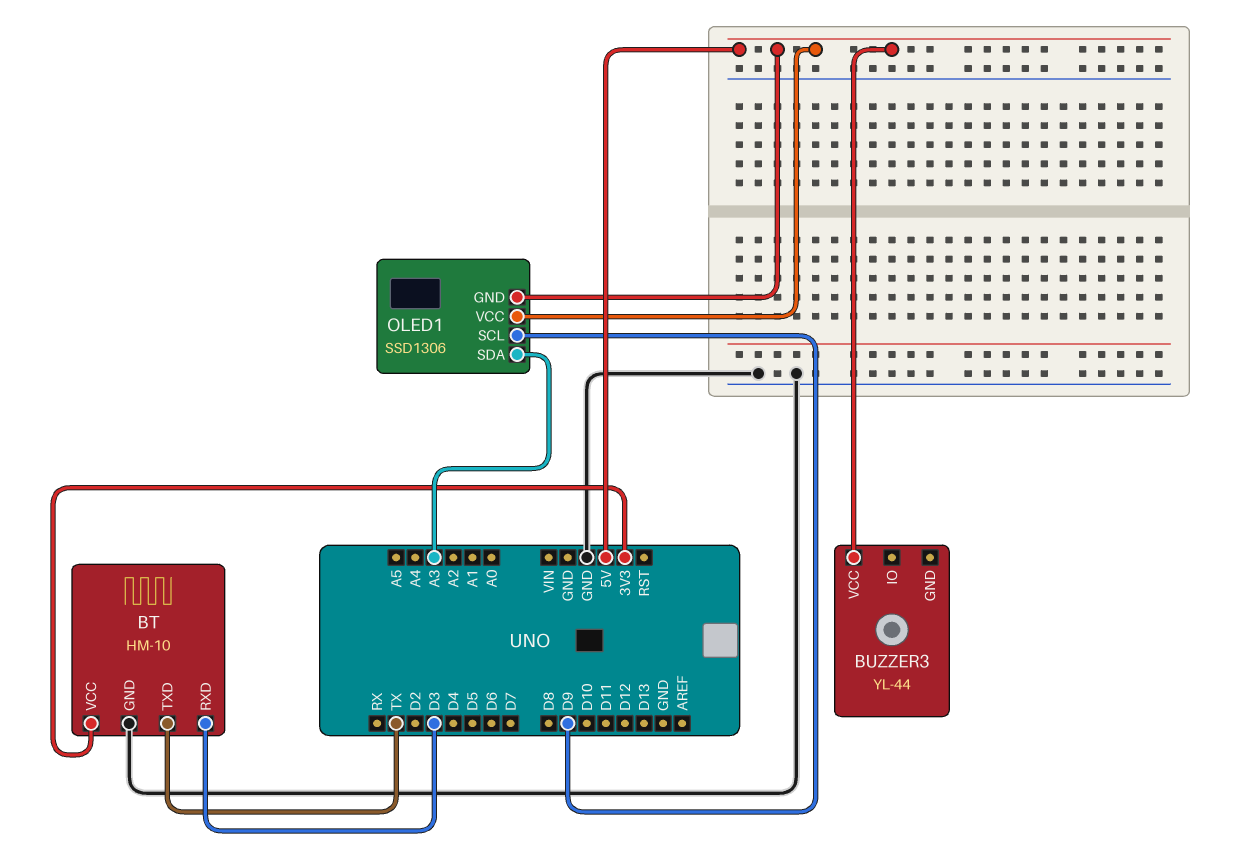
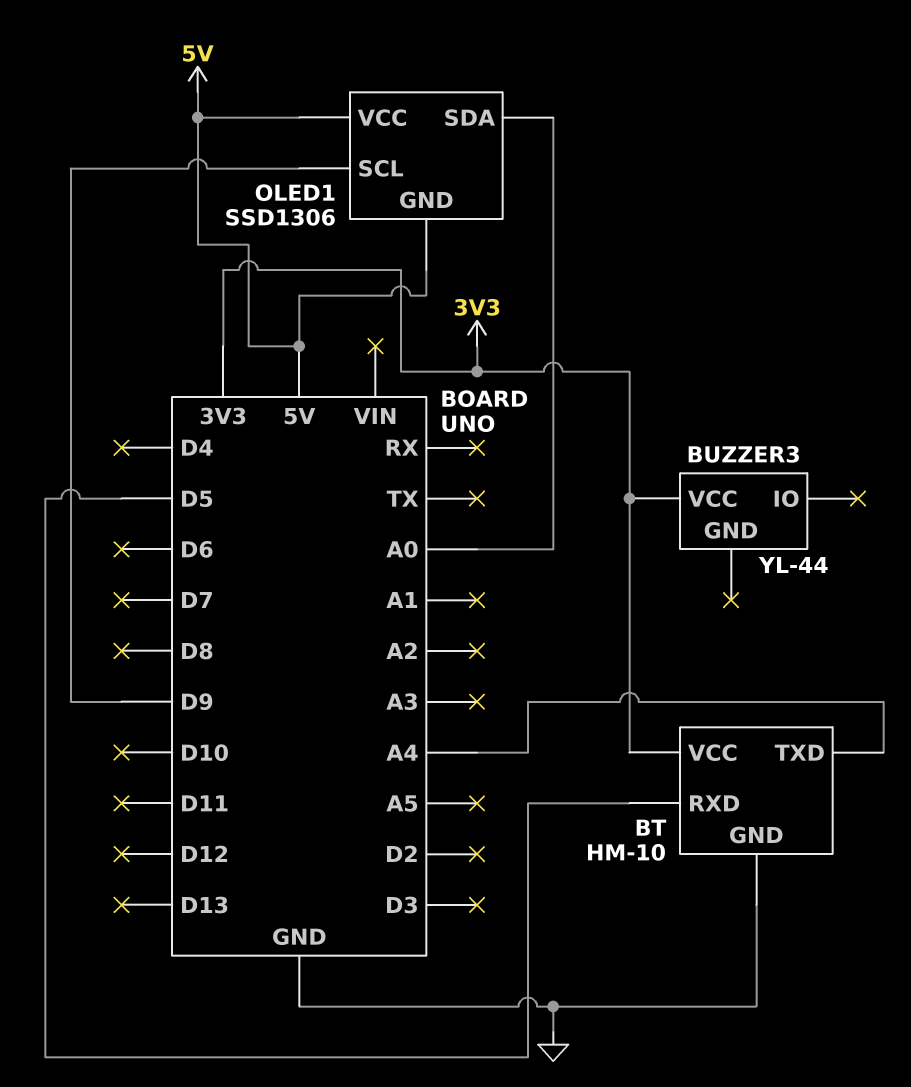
BT pin RXD: D3 -> D5
BT pin TXD: TX -> A4
BUZZER3 pin VCC: 5V -> 3V3
OLED1 pin SDA: A3 -> A0

